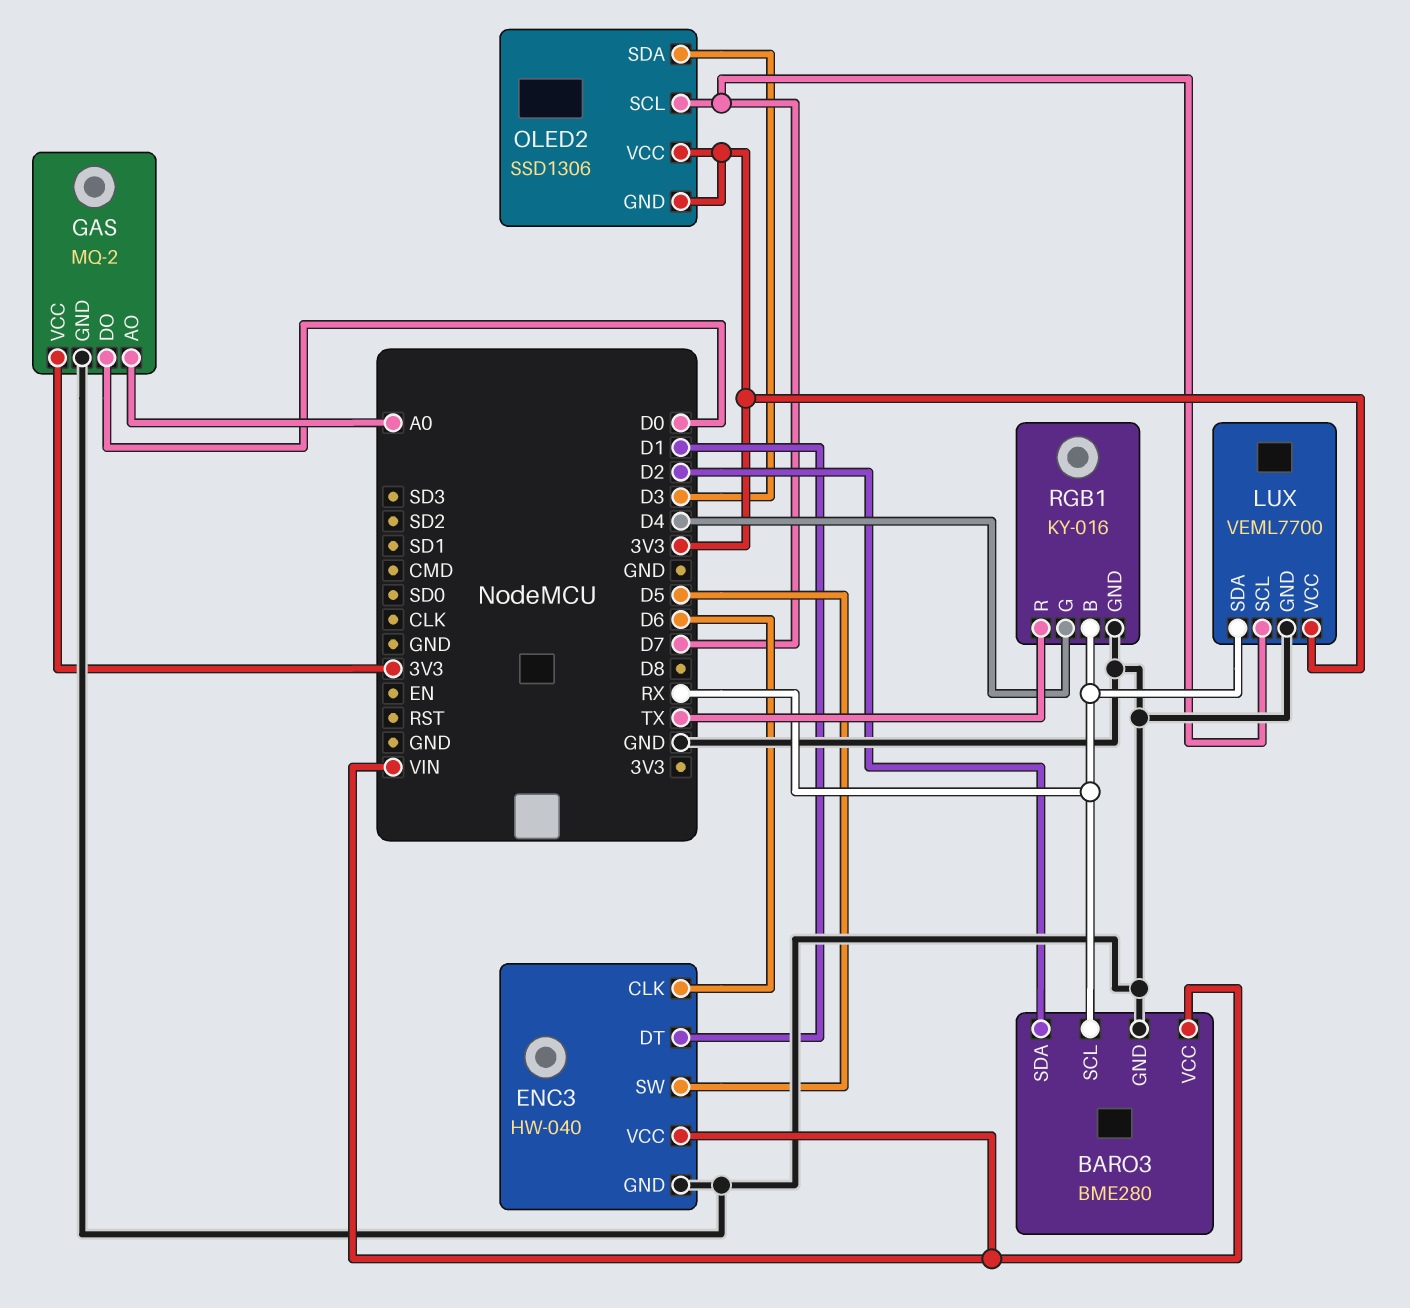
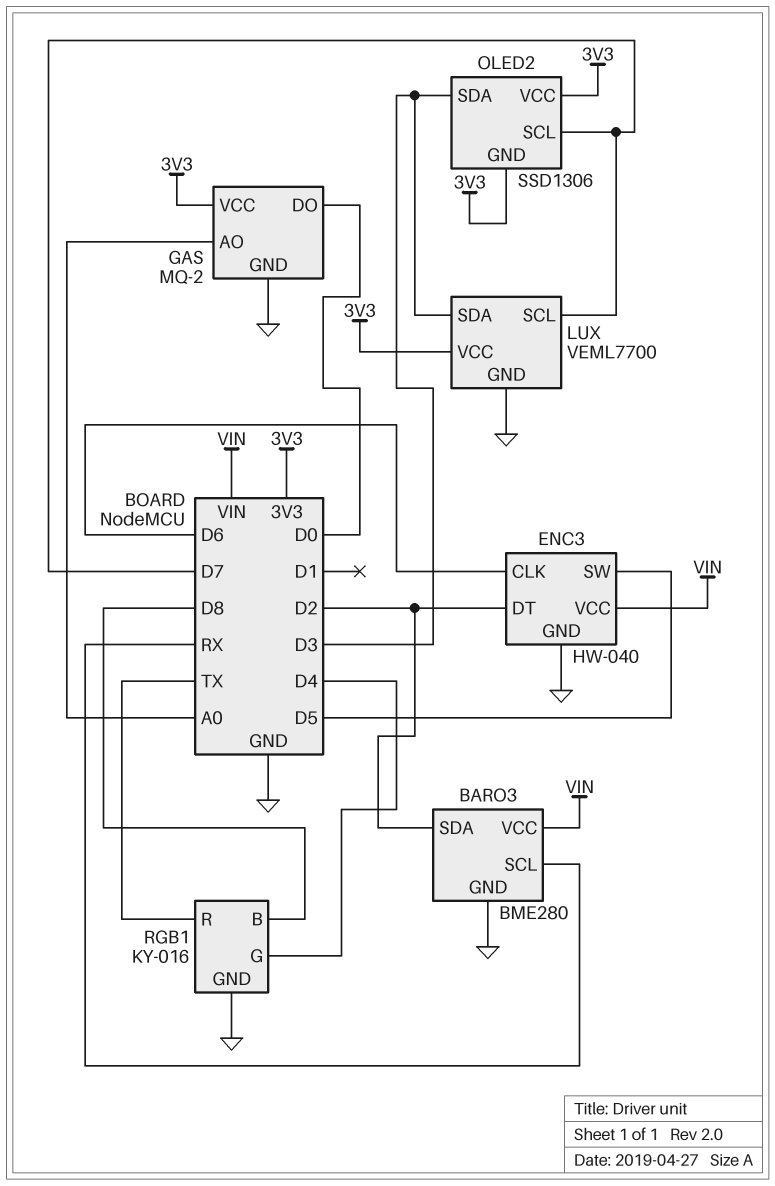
ENC3 pin DT: D1 -> D2
LUX pin SDA: RX -> D3
RGB1 pin B: RX -> D8

